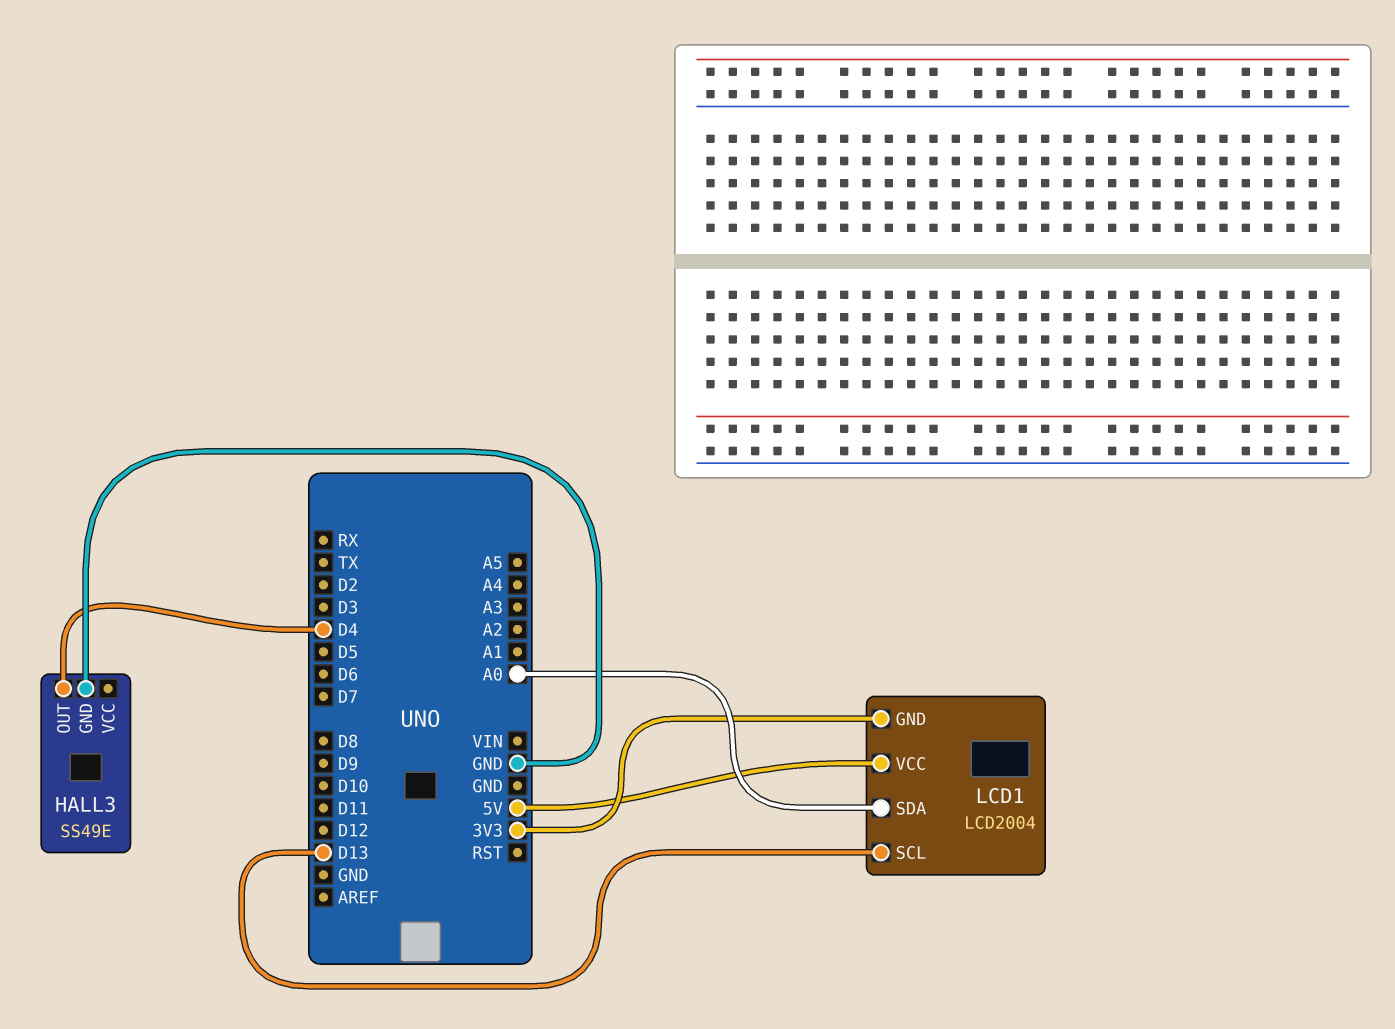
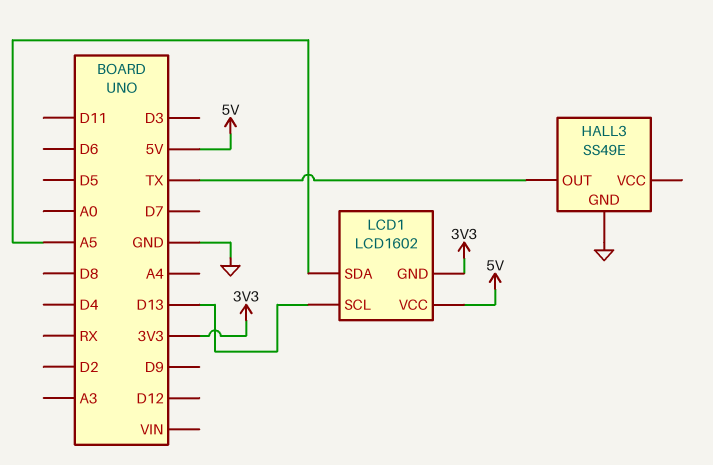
HALL3 pin OUT: D4 -> TX
LCD1: LCD2004 -> LCD1602
LCD1 pin SDA: A0 -> A5

